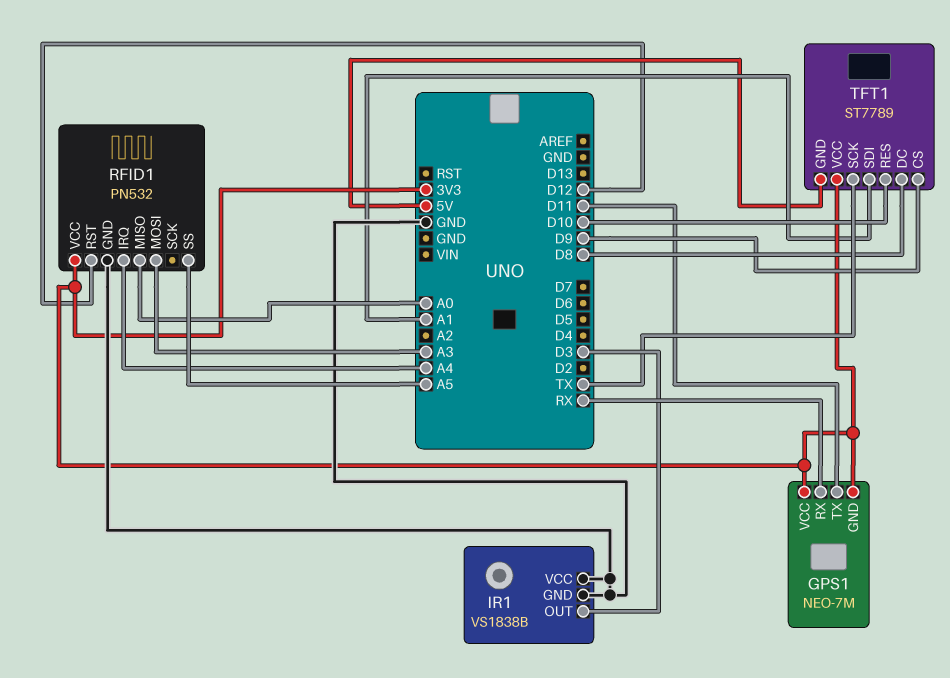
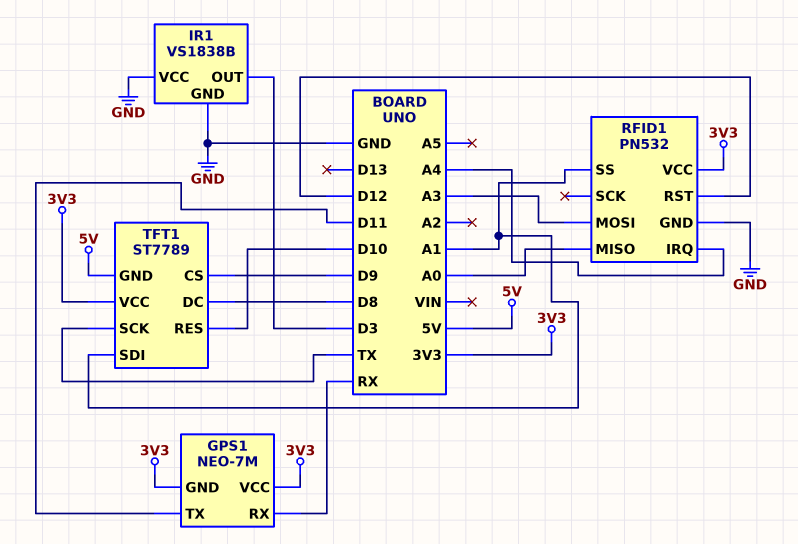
RFID1 pin SS: A5 -> A1

